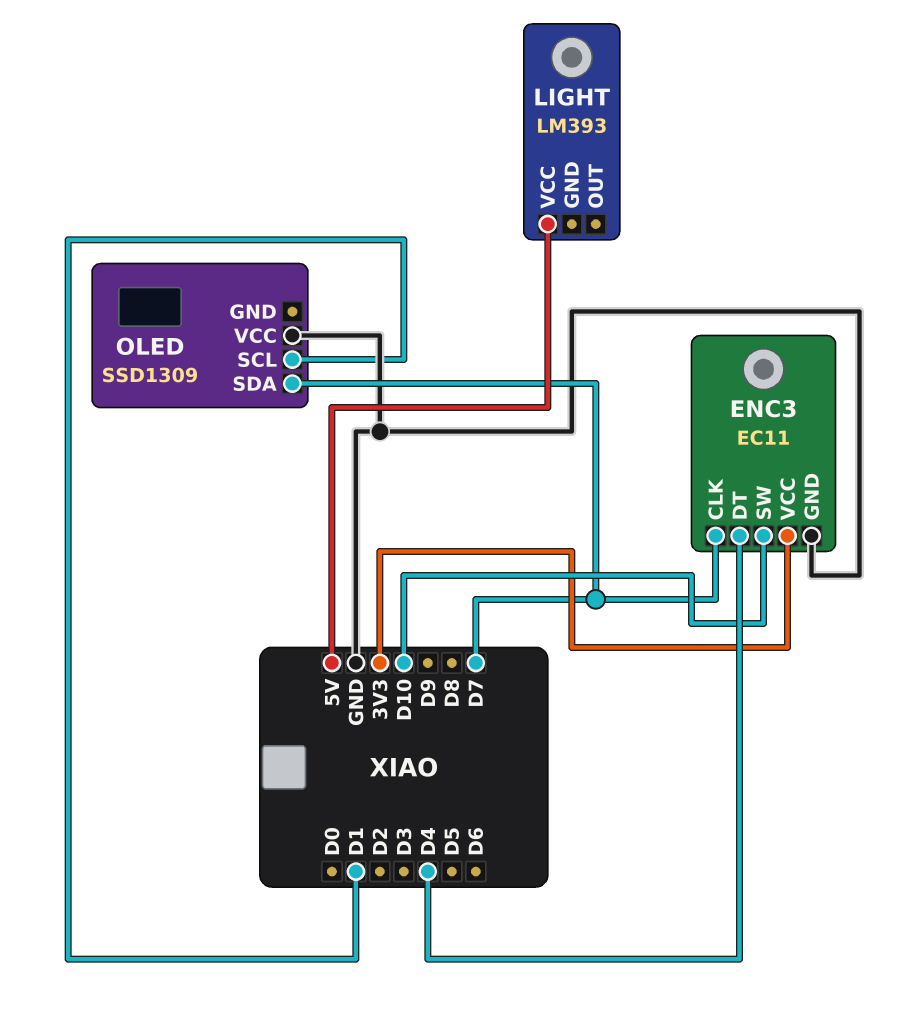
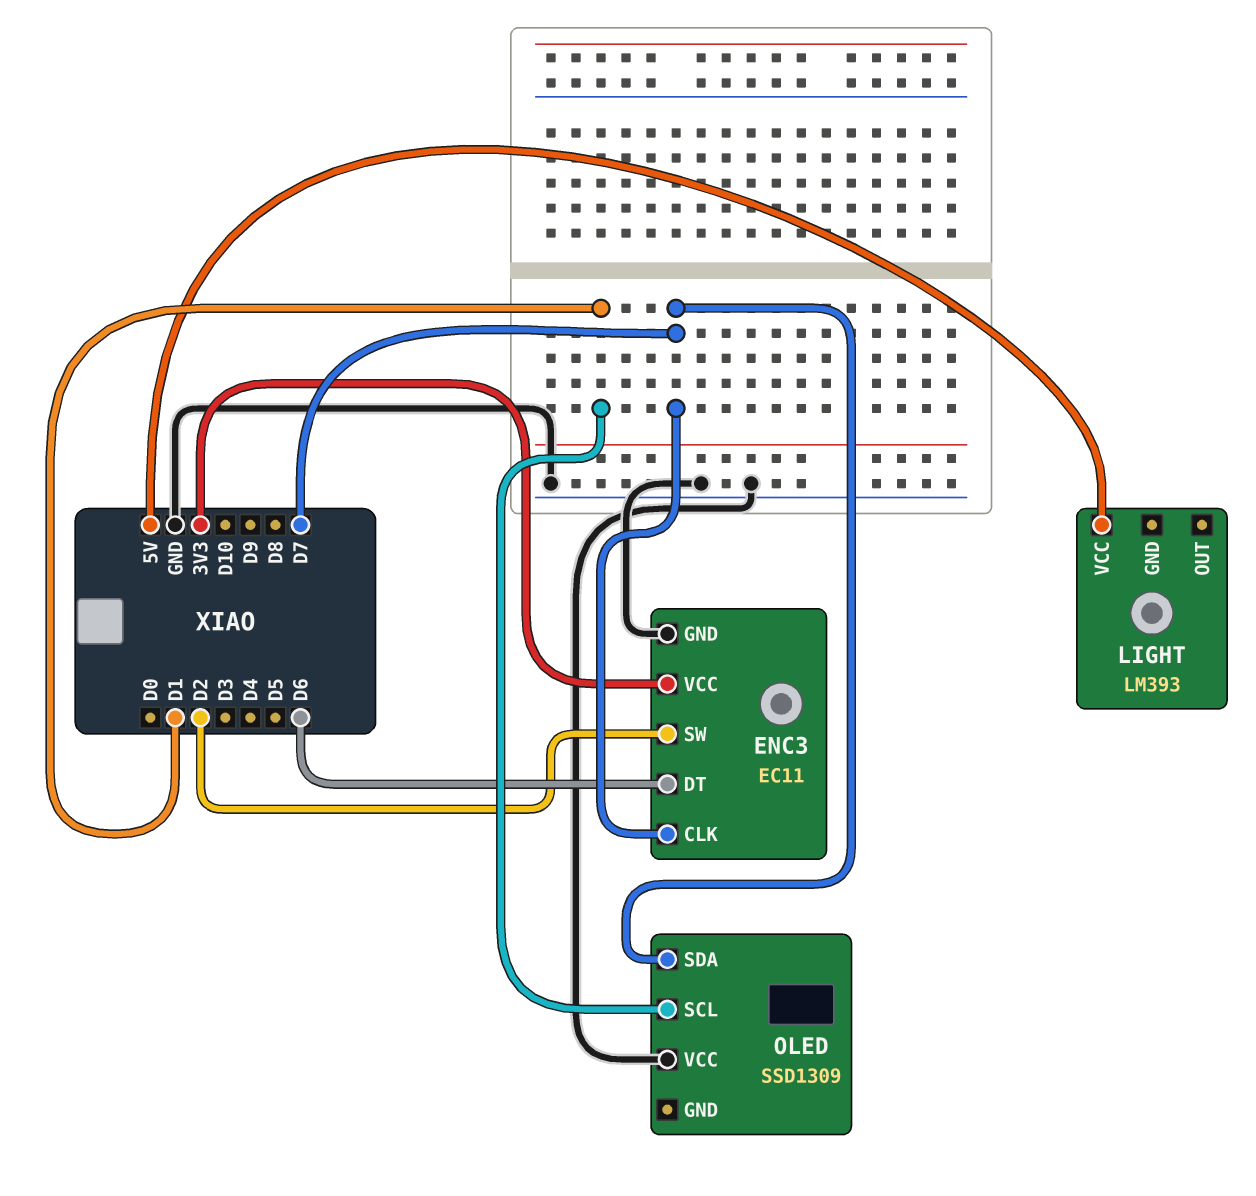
ENC3 pin DT: D4 -> D6
ENC3 pin SW: D10 -> D2

